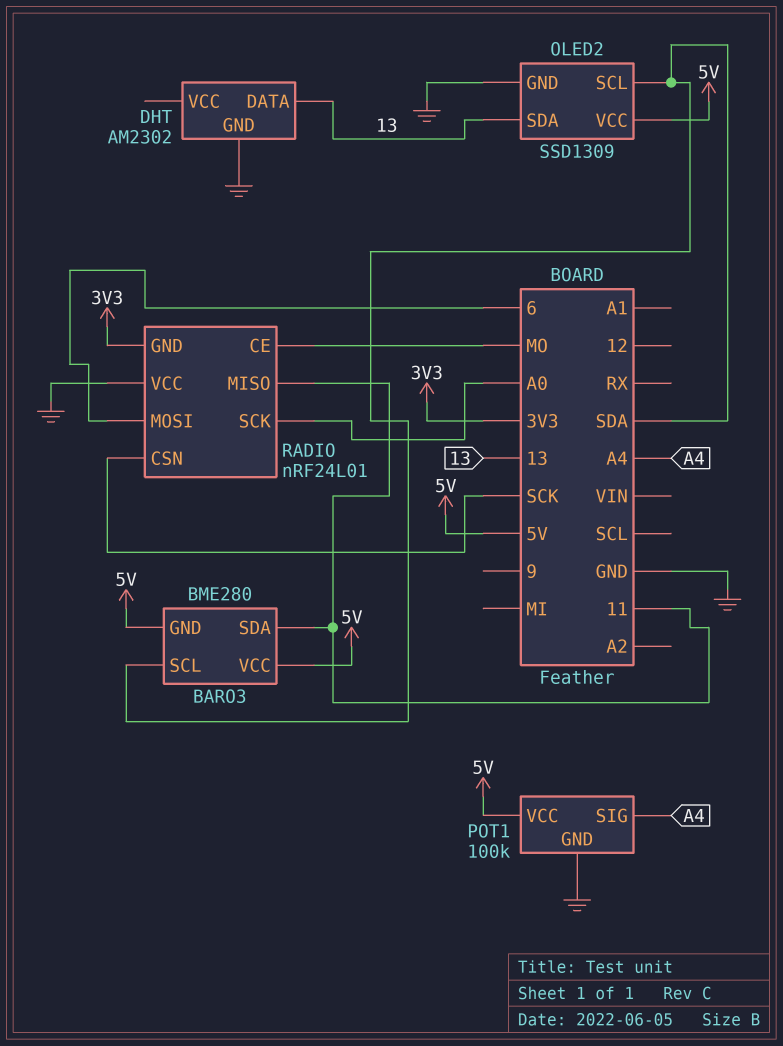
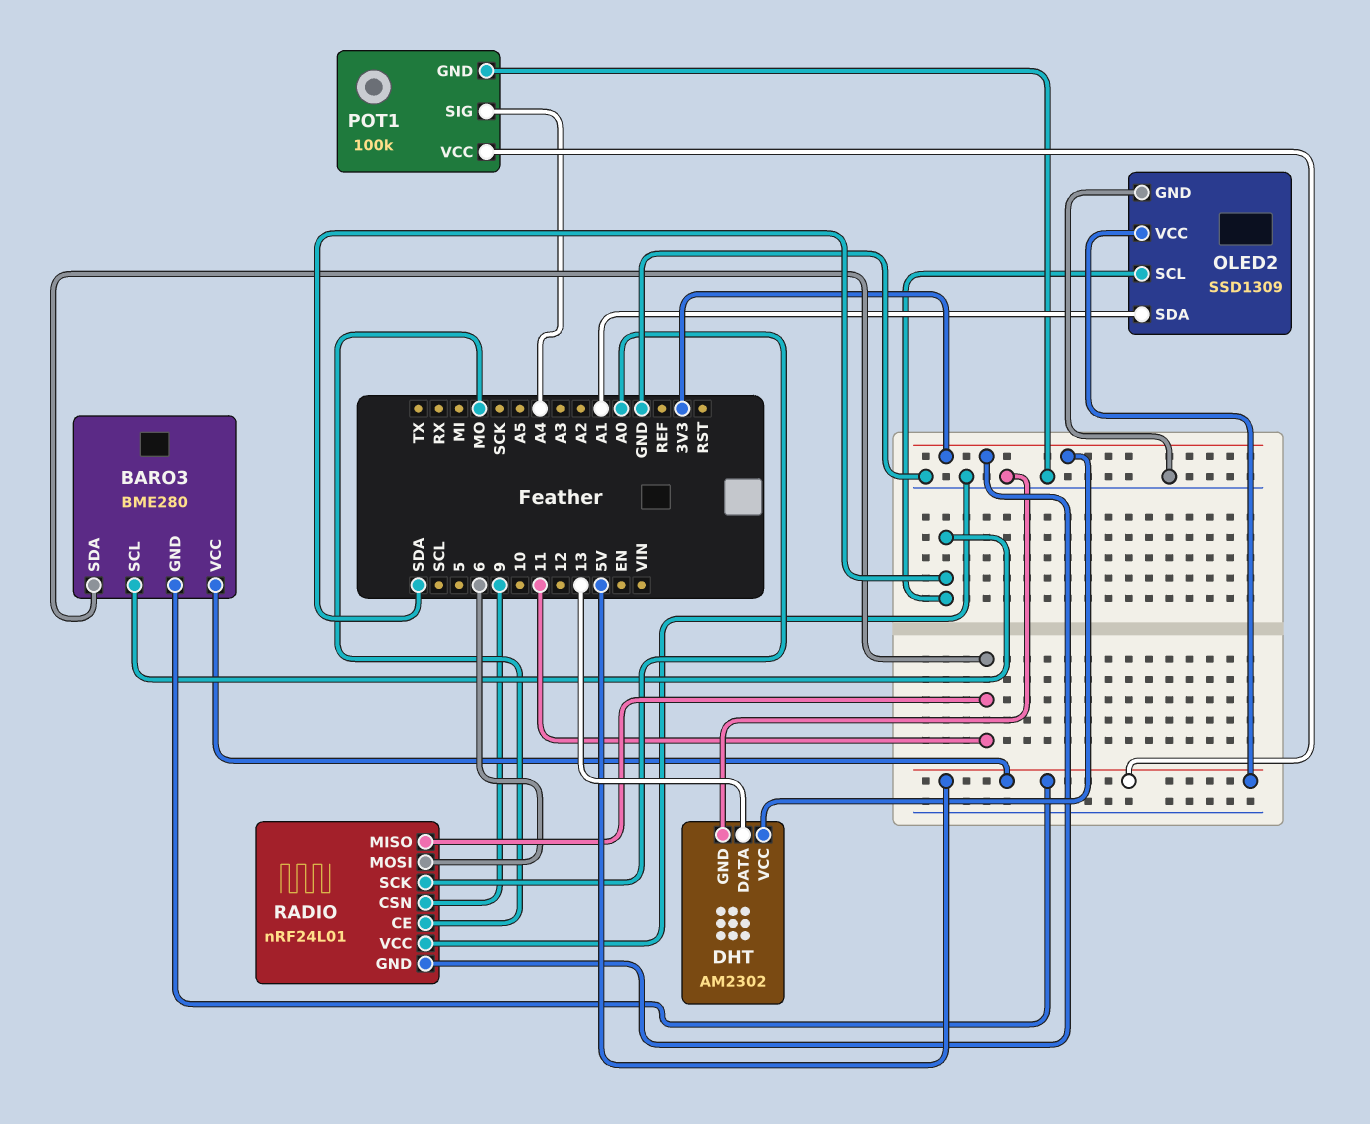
DHT pin VCC: none -> 3V3
OLED2 pin SDA: 13 -> A1
RADIO pin CSN: SCK -> 9

